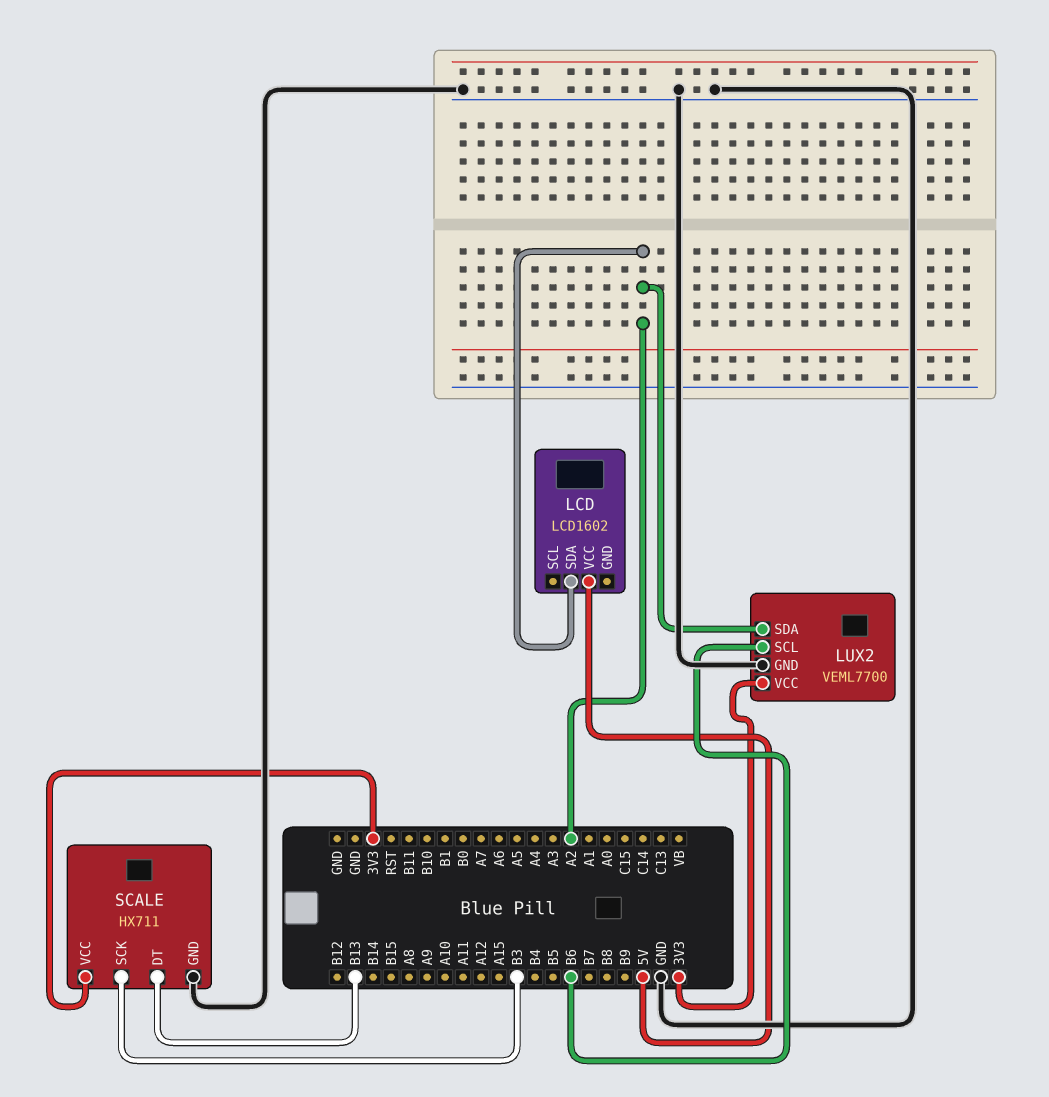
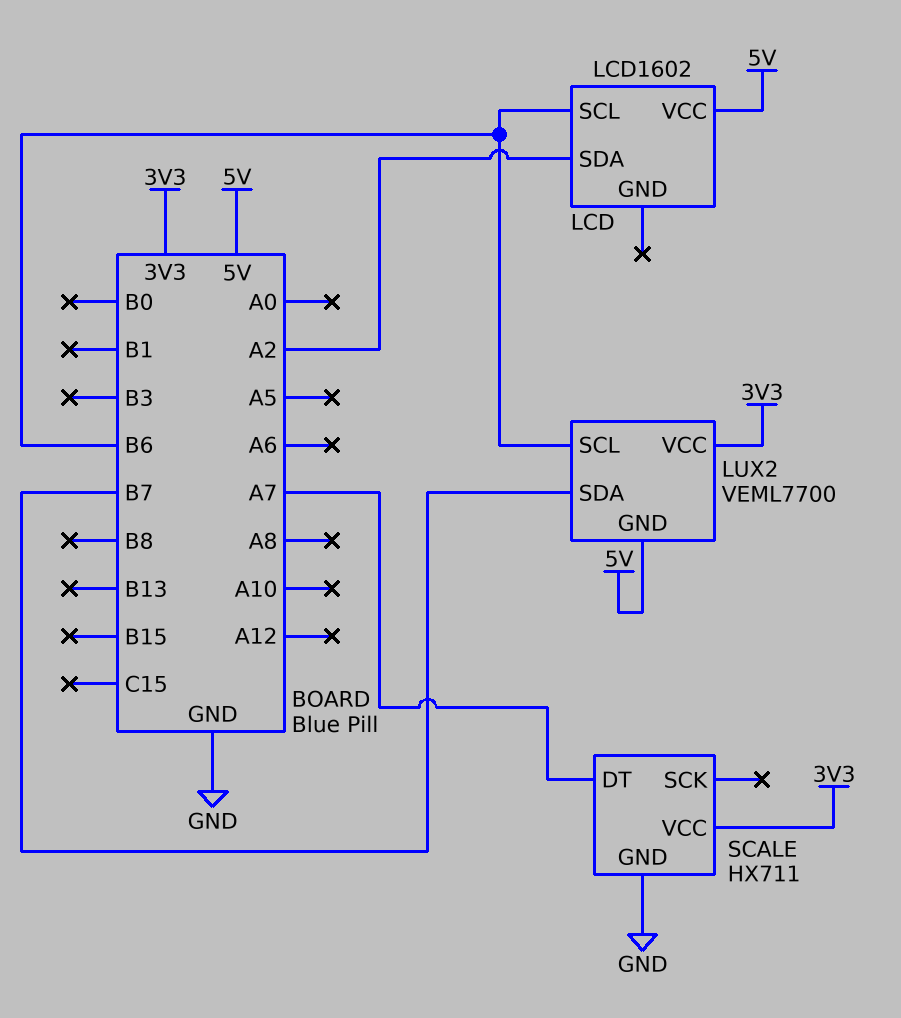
LCD pin SCL: none -> B6
LUX2 pin GND: GND -> 5V
LUX2 pin SDA: A2 -> B7
SCALE pin DT: B13 -> A7
SCALE pin SCK: B3 -> none

